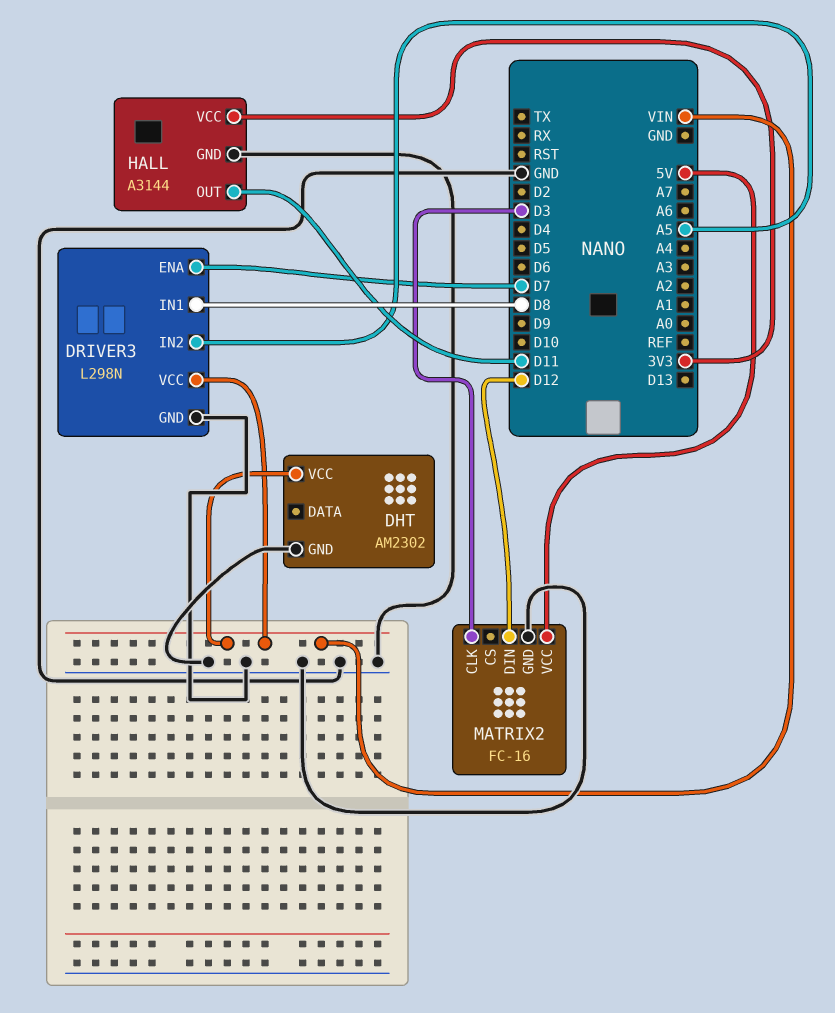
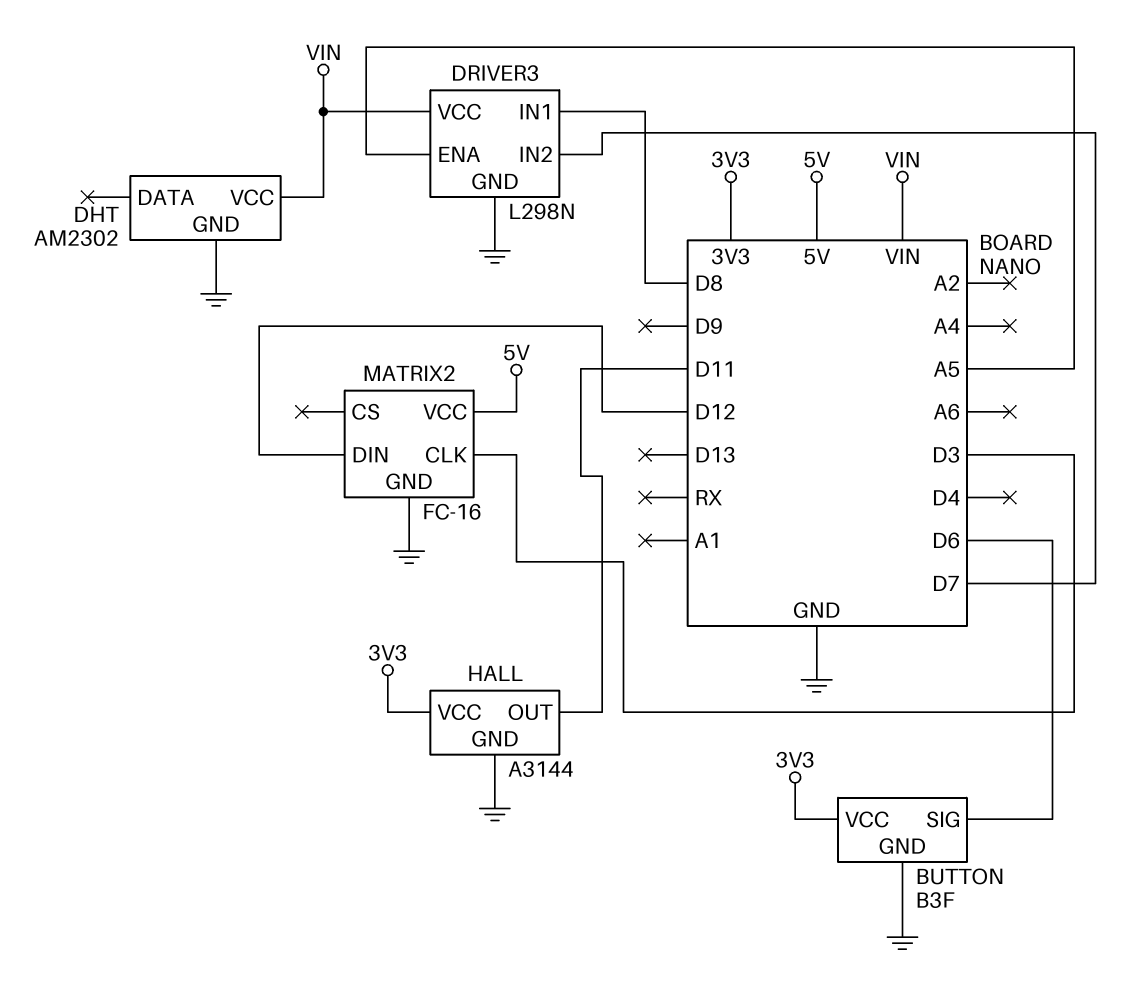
BUTTON: none -> B3F
BUTTON pin GND: none -> GND
BUTTON pin SIG: none -> D6
BUTTON pin VCC: none -> 3V3
DRIVER3 pin ENA: D7 -> A5
DRIVER3 pin IN2: A5 -> D7

